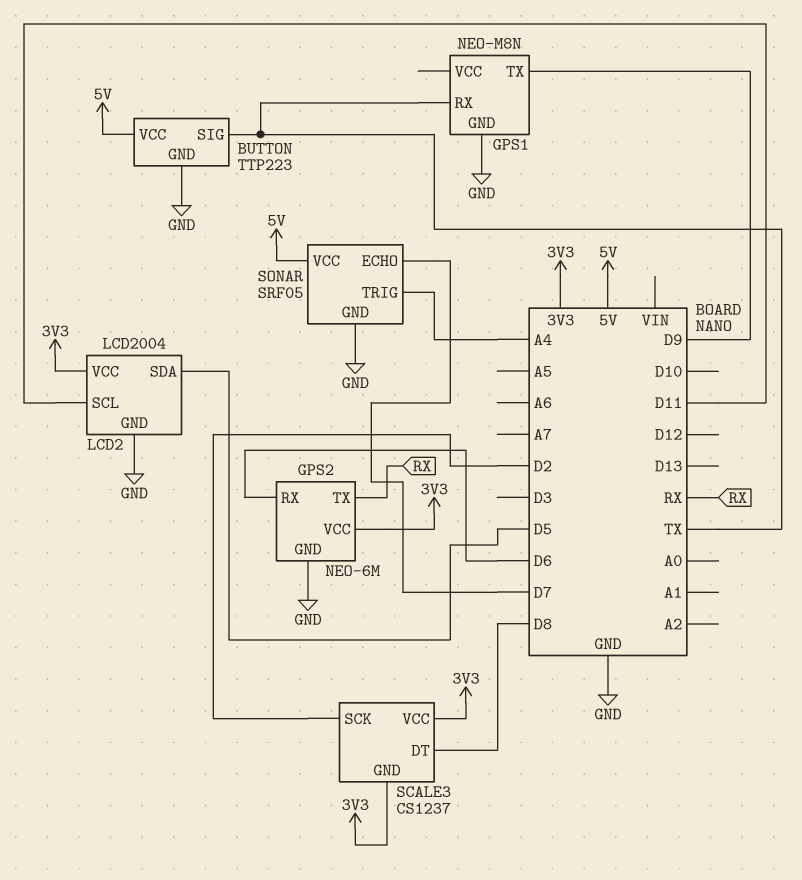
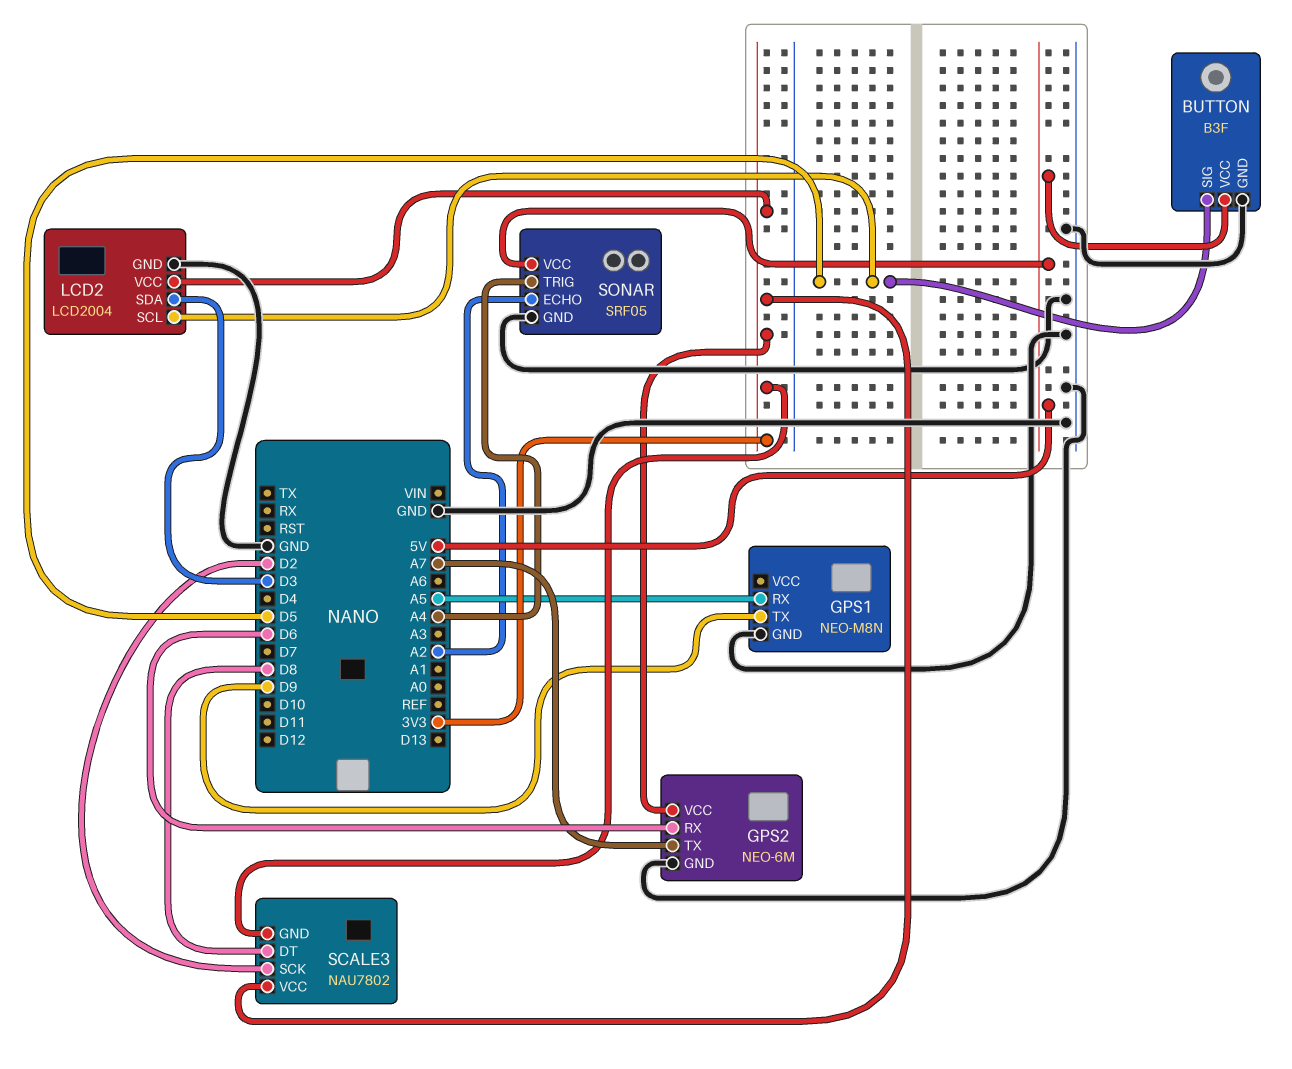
BUTTON: TTP223 -> B3F
BUTTON pin SIG: TX -> D5
GPS1 pin RX: TX -> A5
GPS2 pin TX: RX -> A7
LCD2 pin SCL: D11 -> D5
LCD2 pin SDA: D5 -> D3
SCALE3: CS1237 -> NAU7802
SONAR pin ECHO: D7 -> A2

